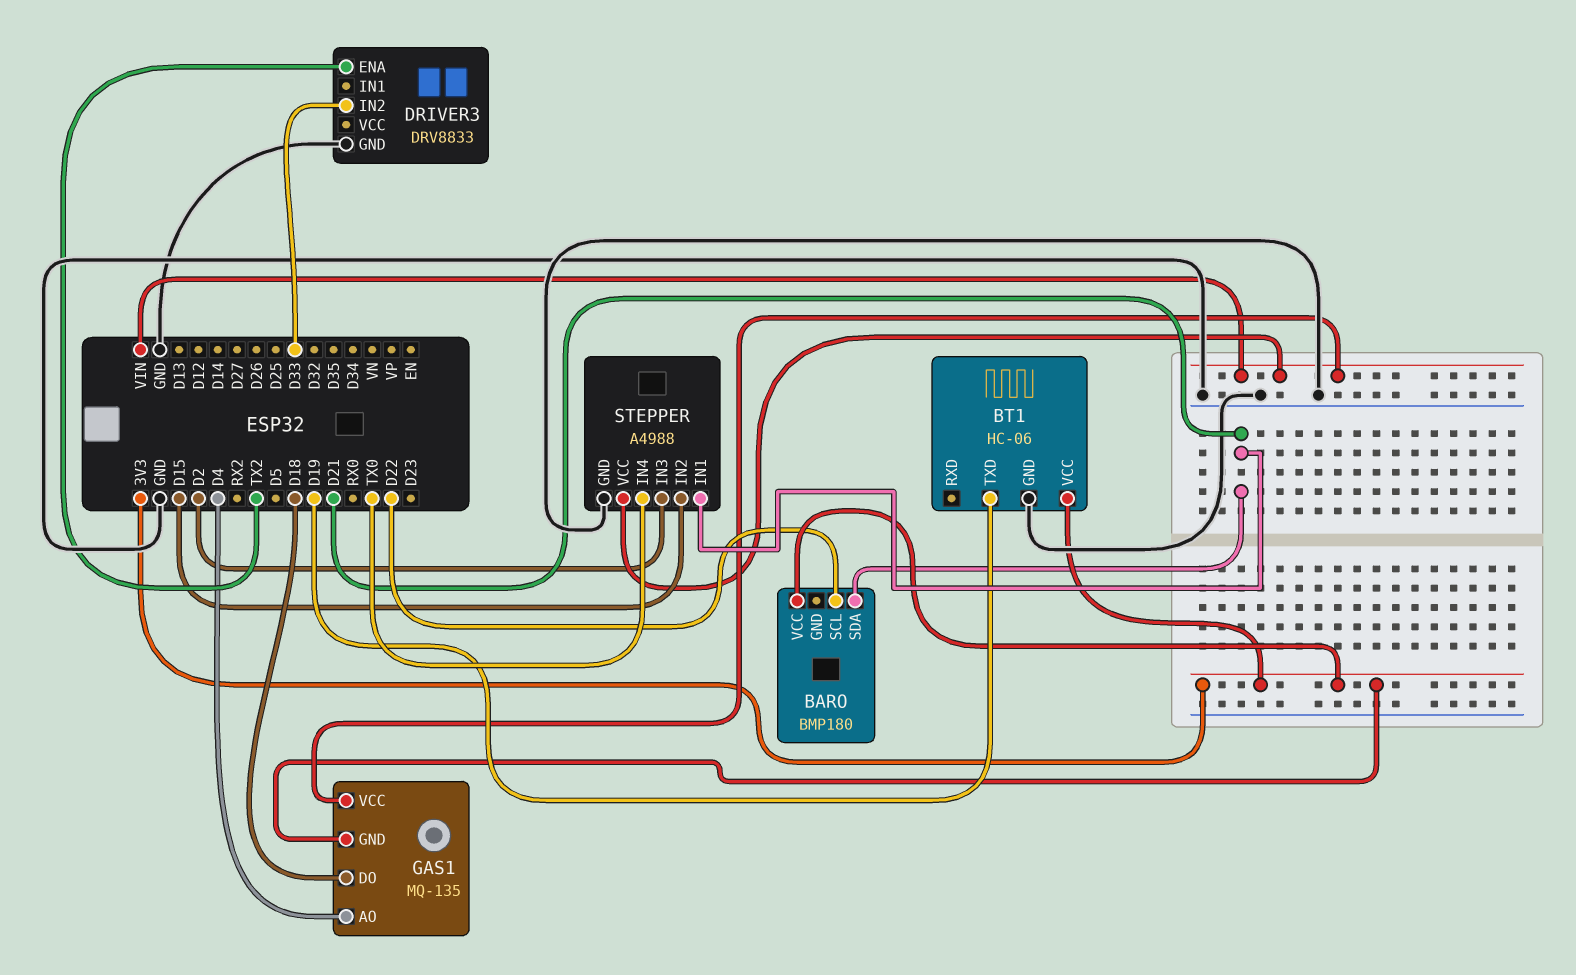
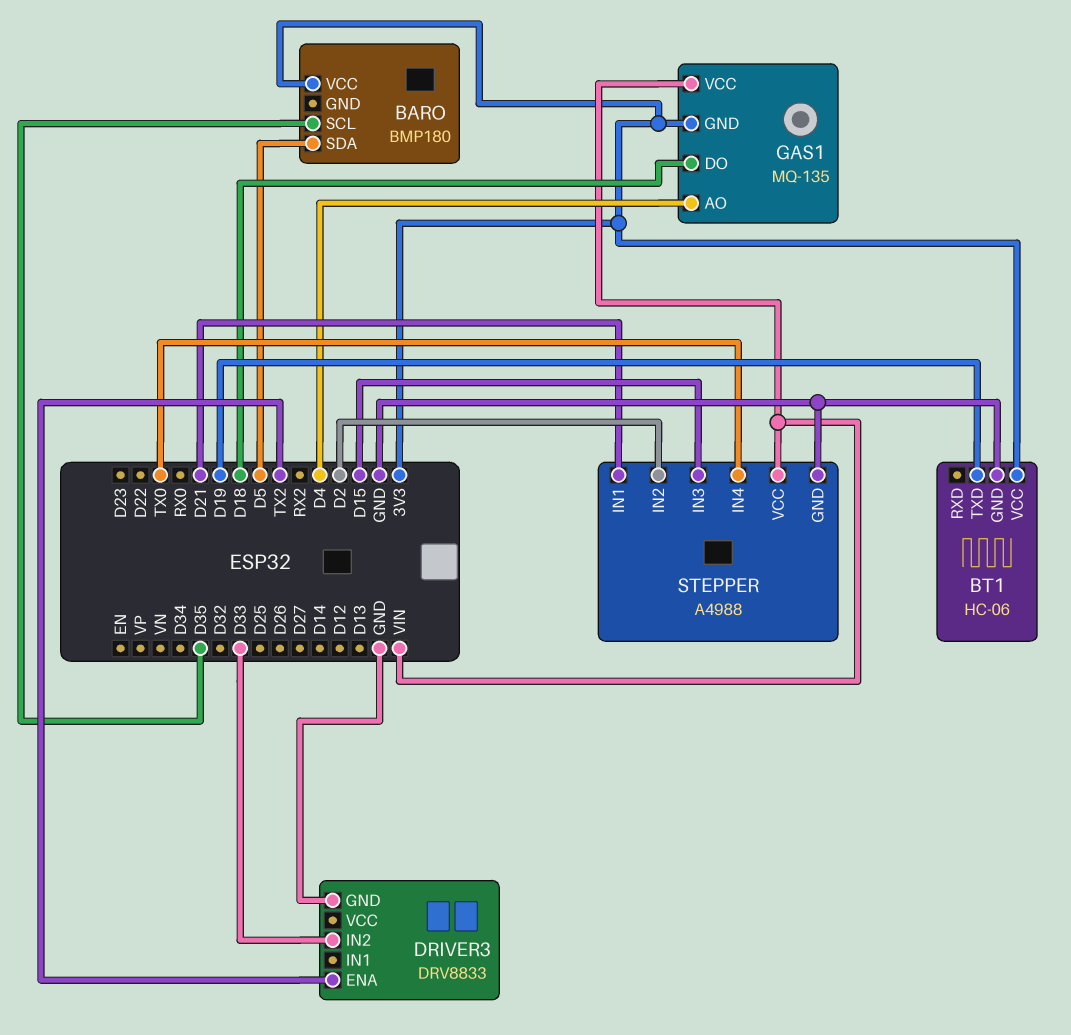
BARO pin SCL: D22 -> D35
BARO pin SDA: D21 -> D5
STEPPER pin IN2: D15 -> D2
STEPPER pin IN3: D2 -> D15

